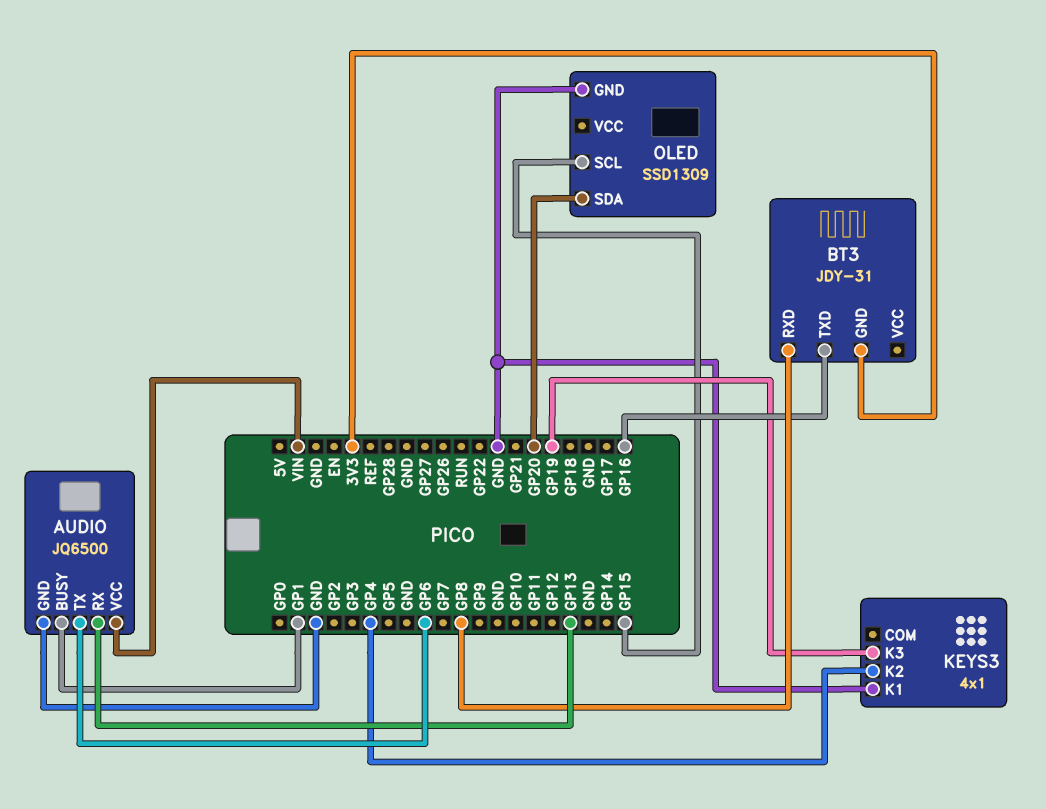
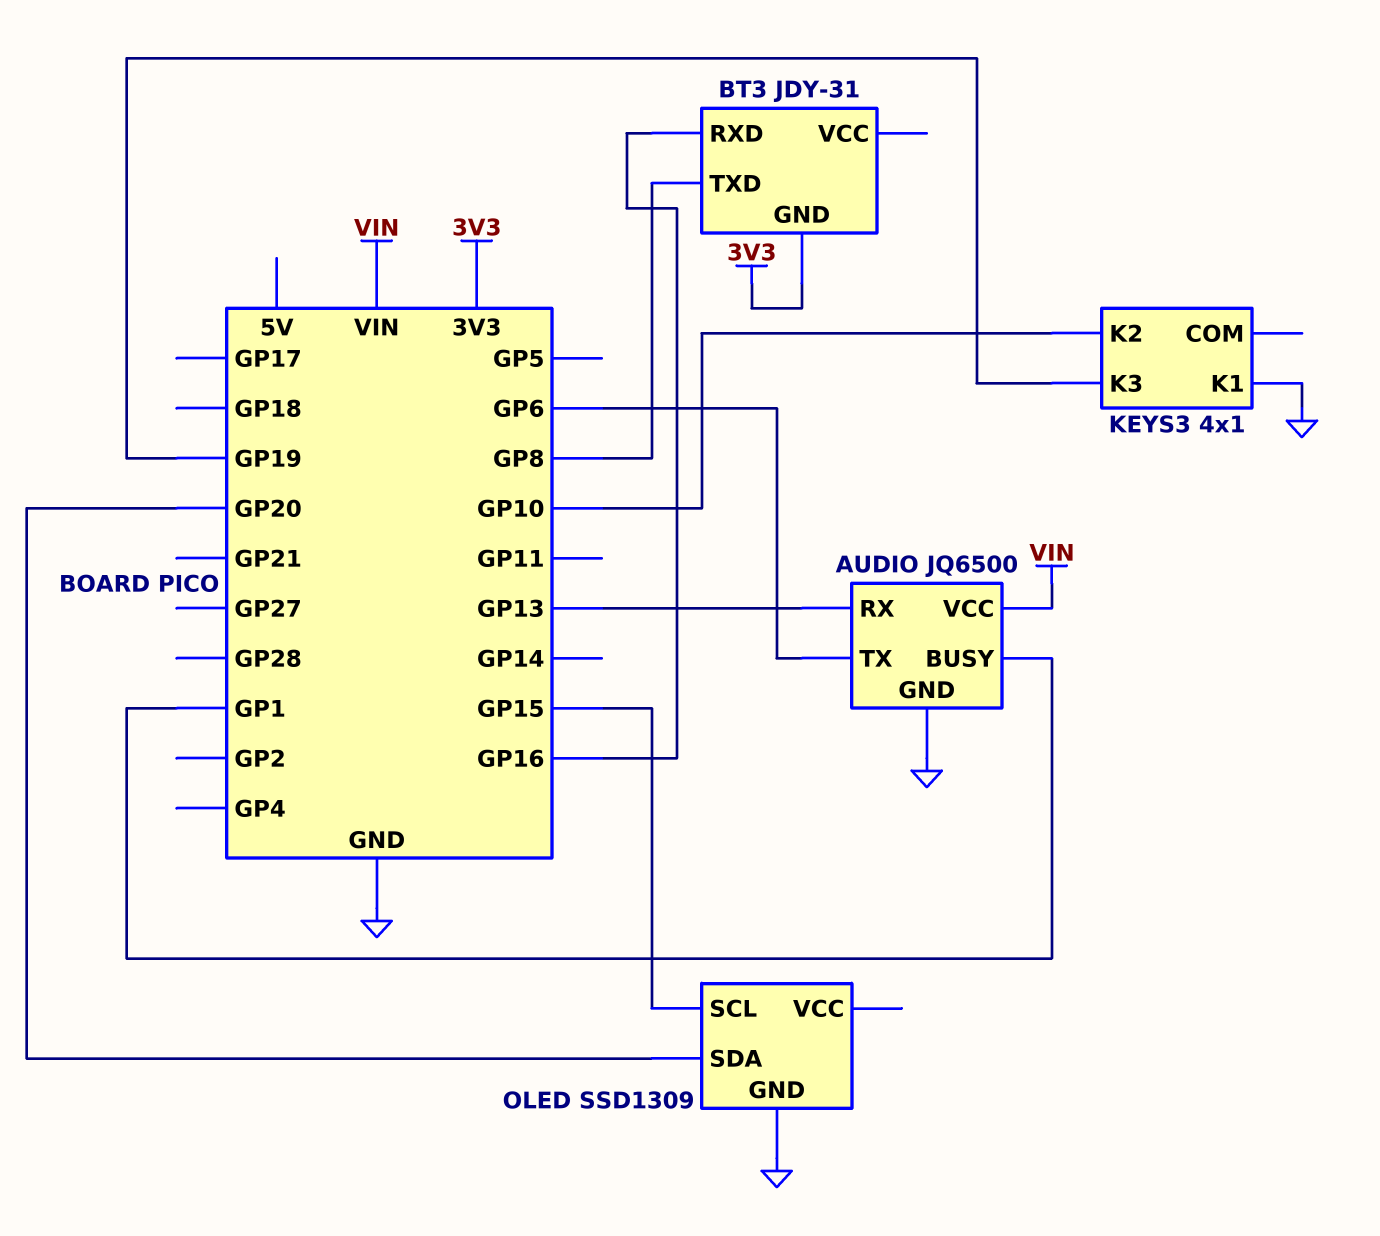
BT3 pin RXD: GP8 -> GP16
BT3 pin TXD: GP16 -> GP8
KEYS3 pin K2: GP4 -> GP10

